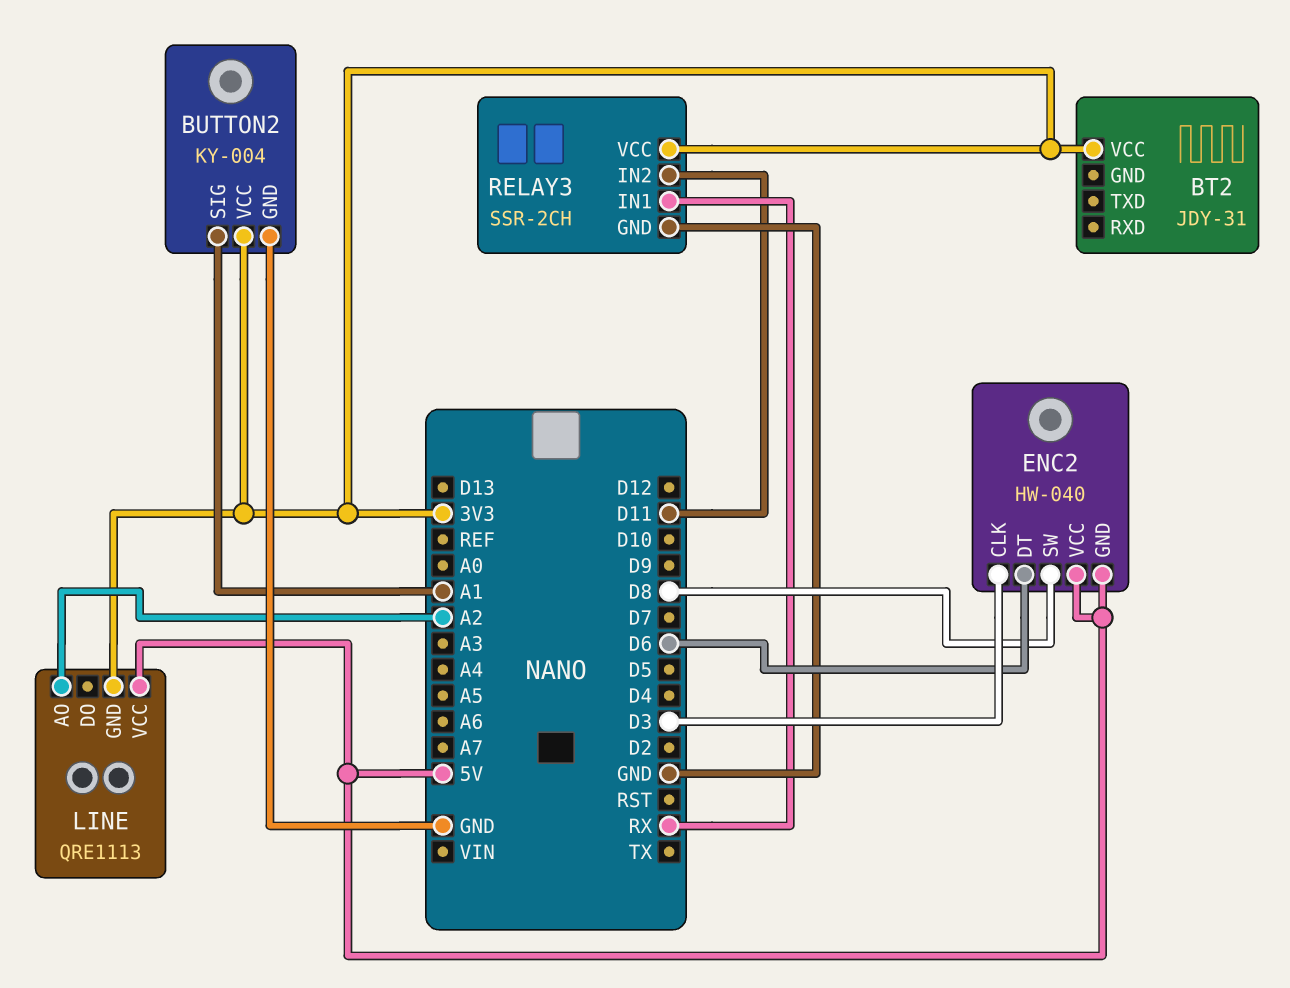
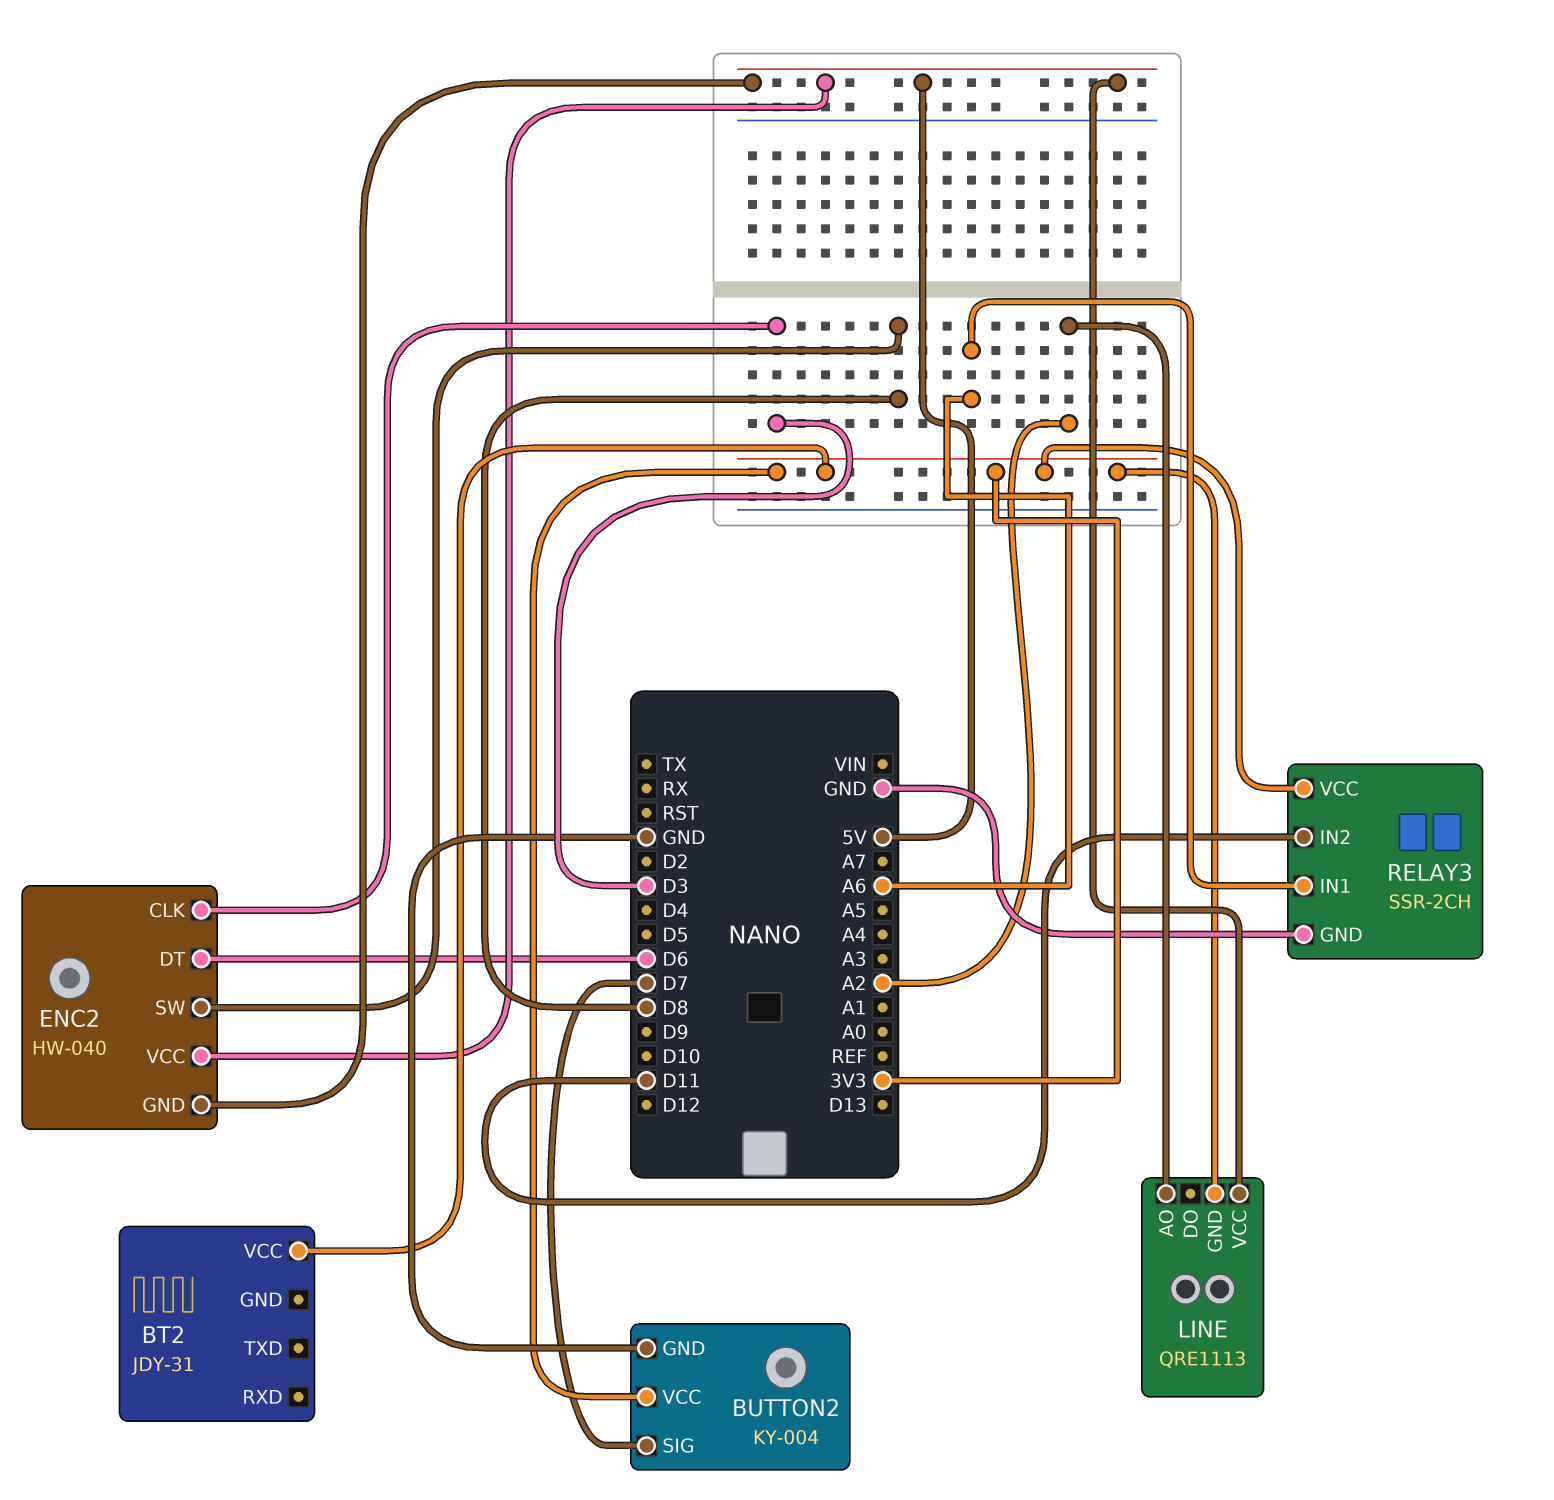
BUTTON2 pin SIG: A1 -> D7
RELAY3 pin IN1: RX -> A6

